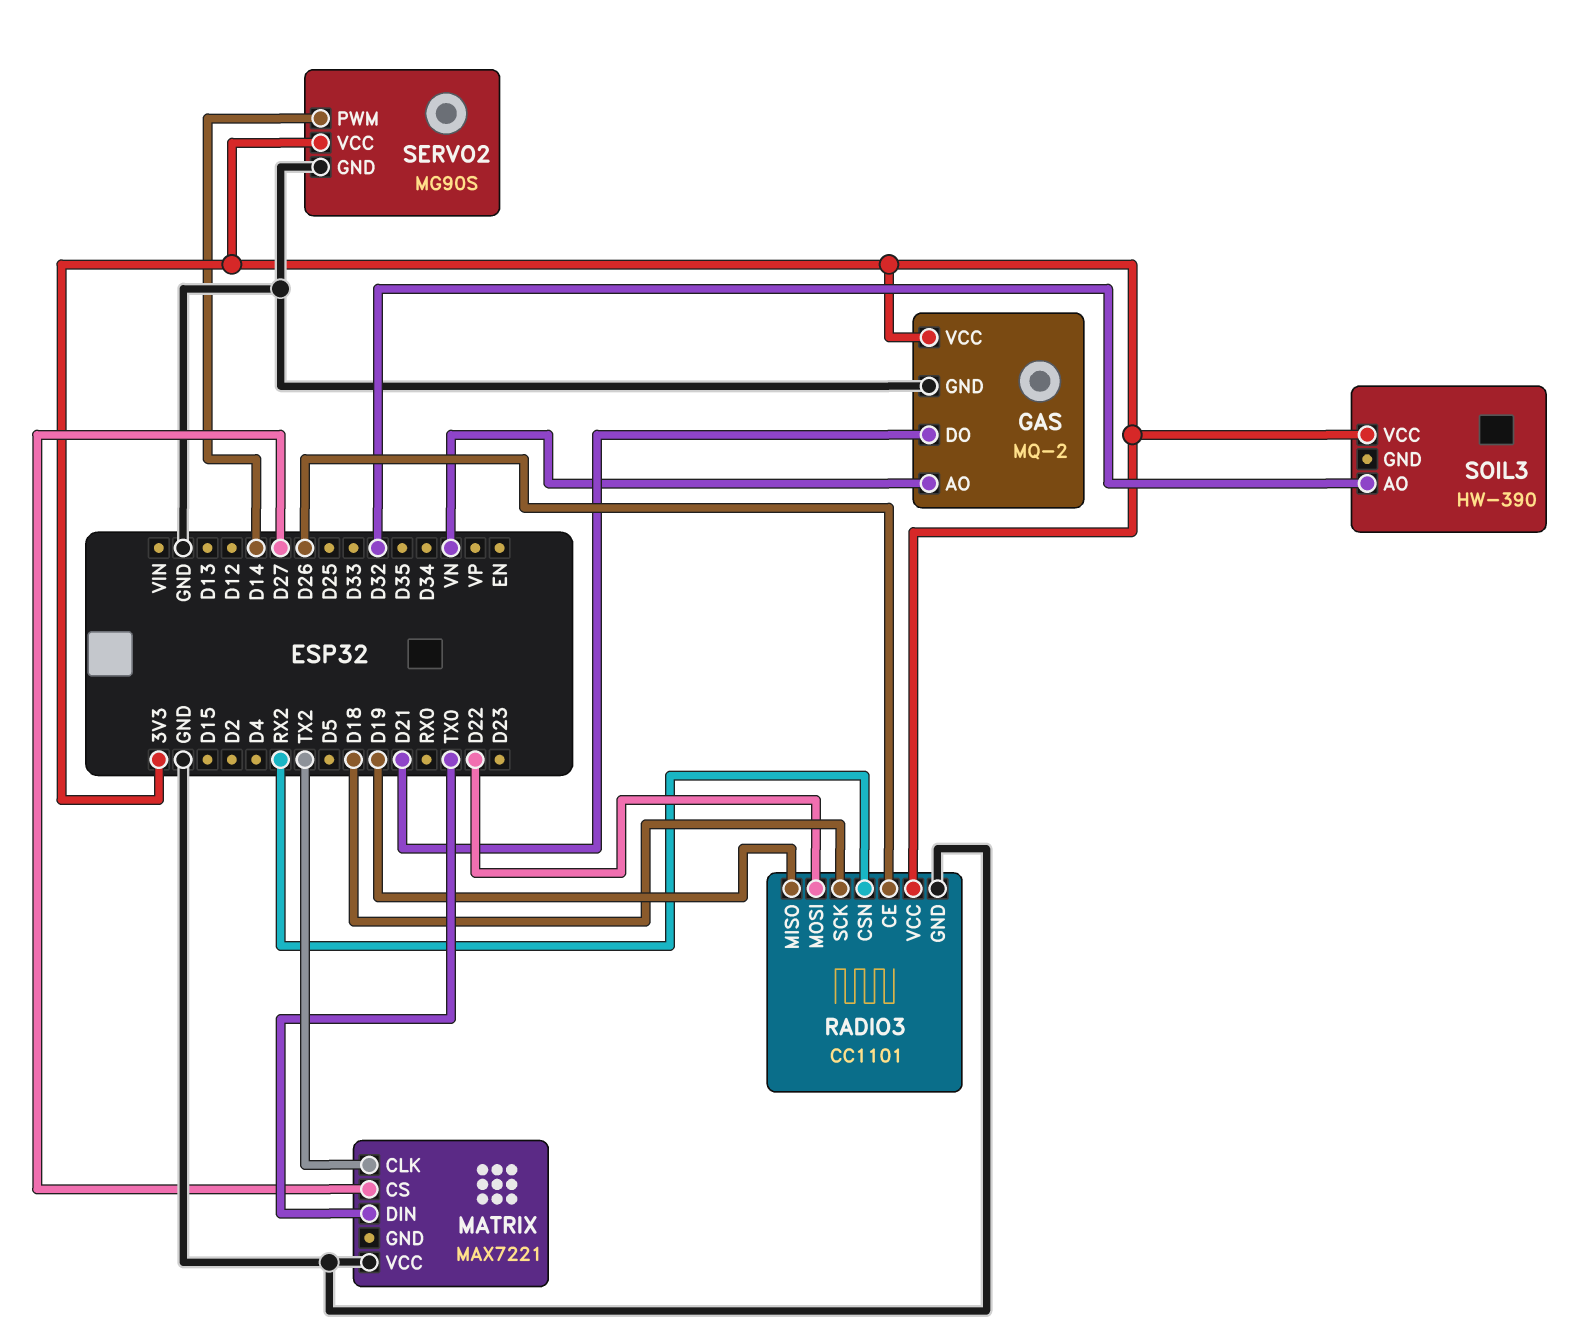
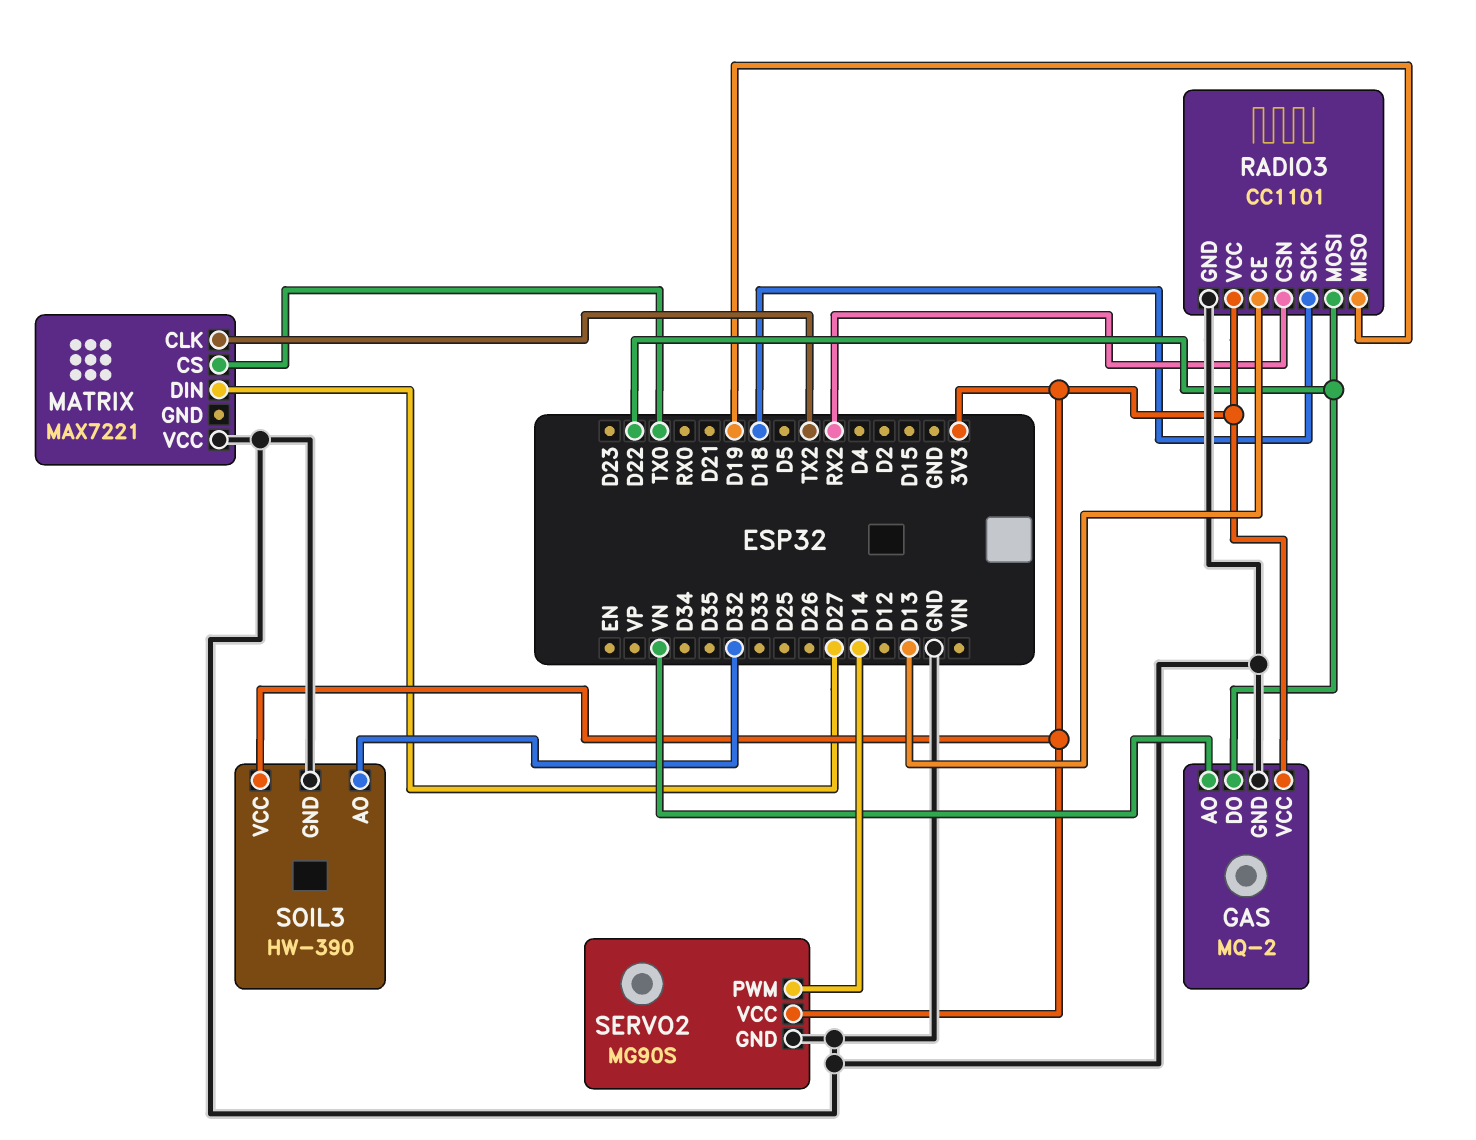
GAS pin DO: D21 -> D22
MATRIX pin CS: D27 -> TX0
MATRIX pin DIN: TX0 -> D27
RADIO3 pin CE: D26 -> D13
SOIL3 pin GND: none -> GND

